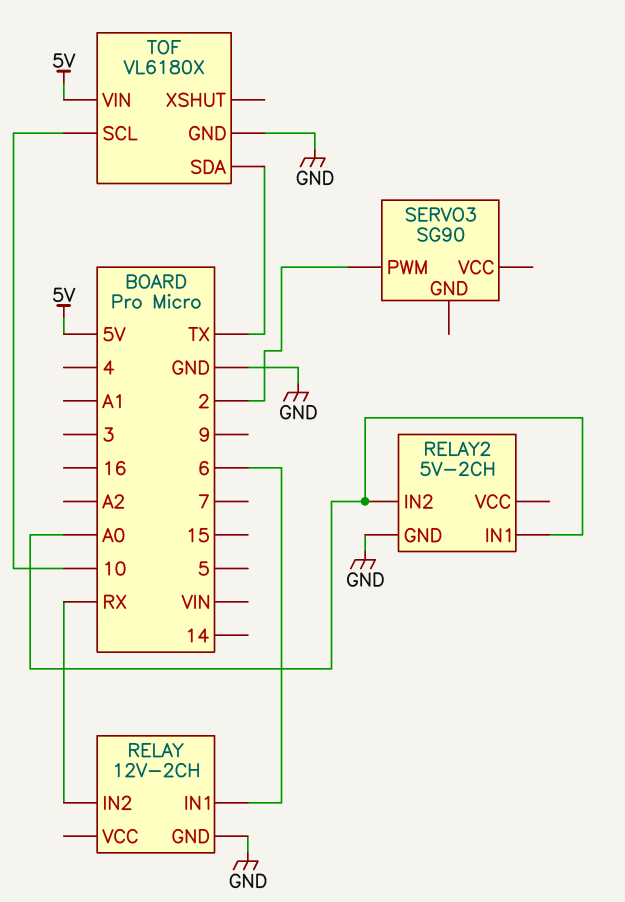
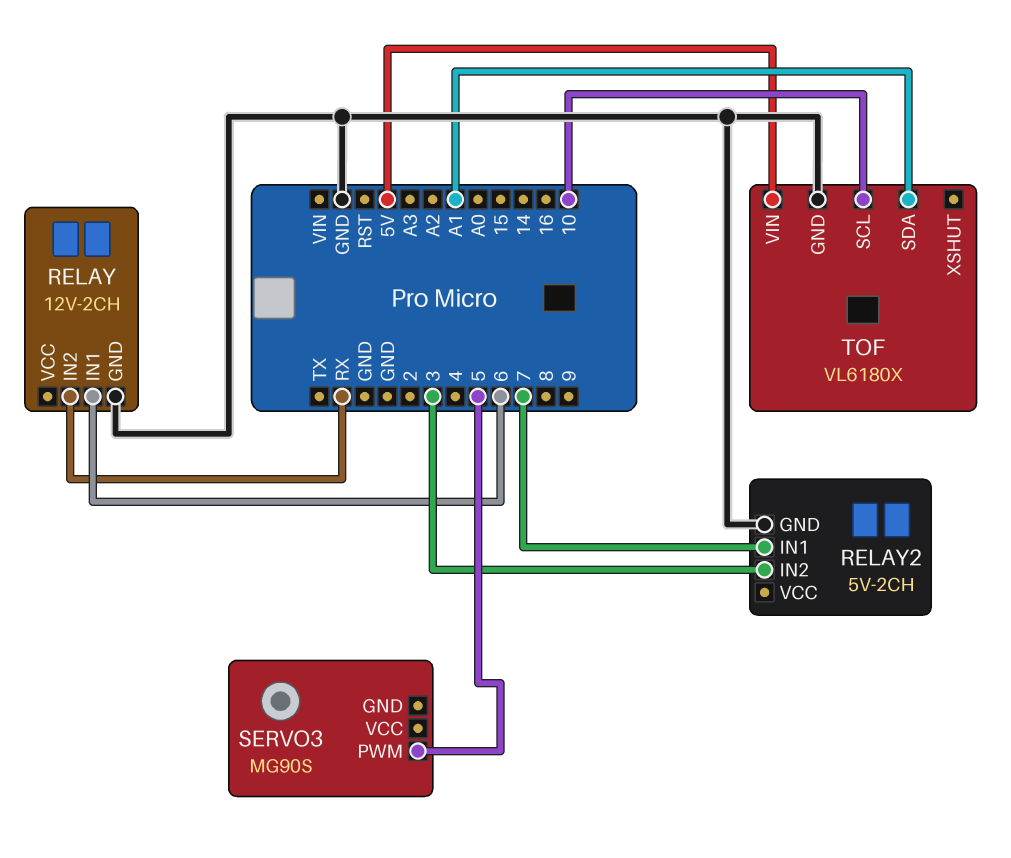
RELAY2 pin IN1: A0 -> 7
RELAY2 pin IN2: A0 -> 3
SERVO3: SG90 -> MG90S
SERVO3 pin PWM: 2 -> 5
TOF pin SDA: TX -> A1

